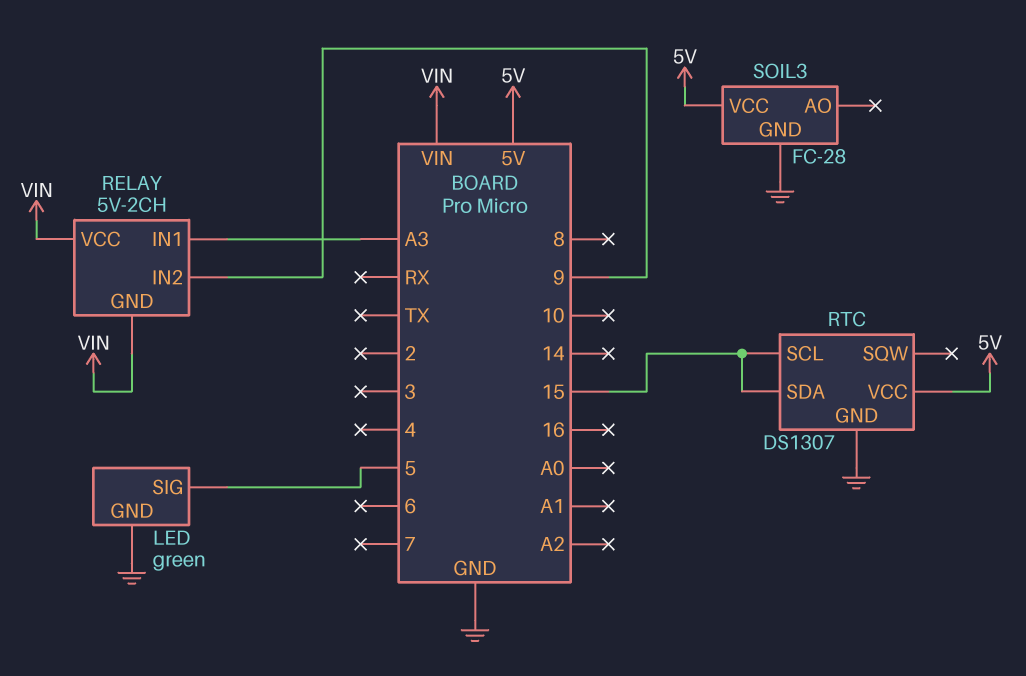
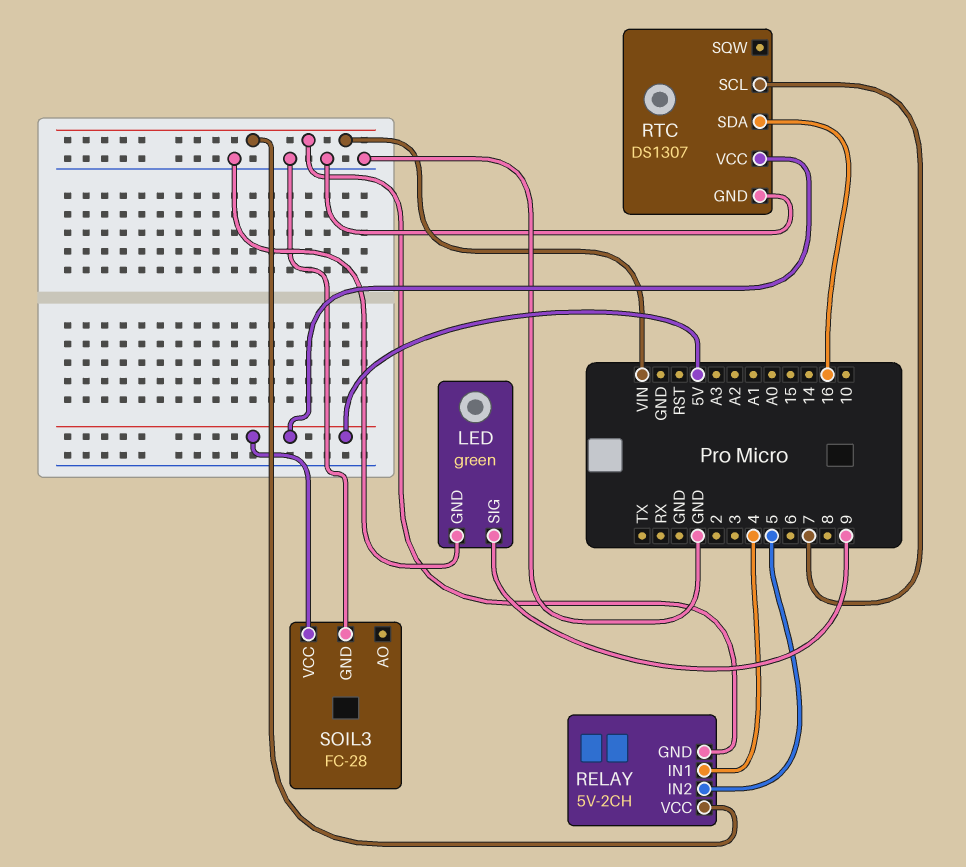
LED pin SIG: 5 -> 9
RELAY pin IN1: A3 -> 4
RELAY pin IN2: 9 -> 5
RTC pin SCL: 15 -> 7
RTC pin SDA: 15 -> 16

